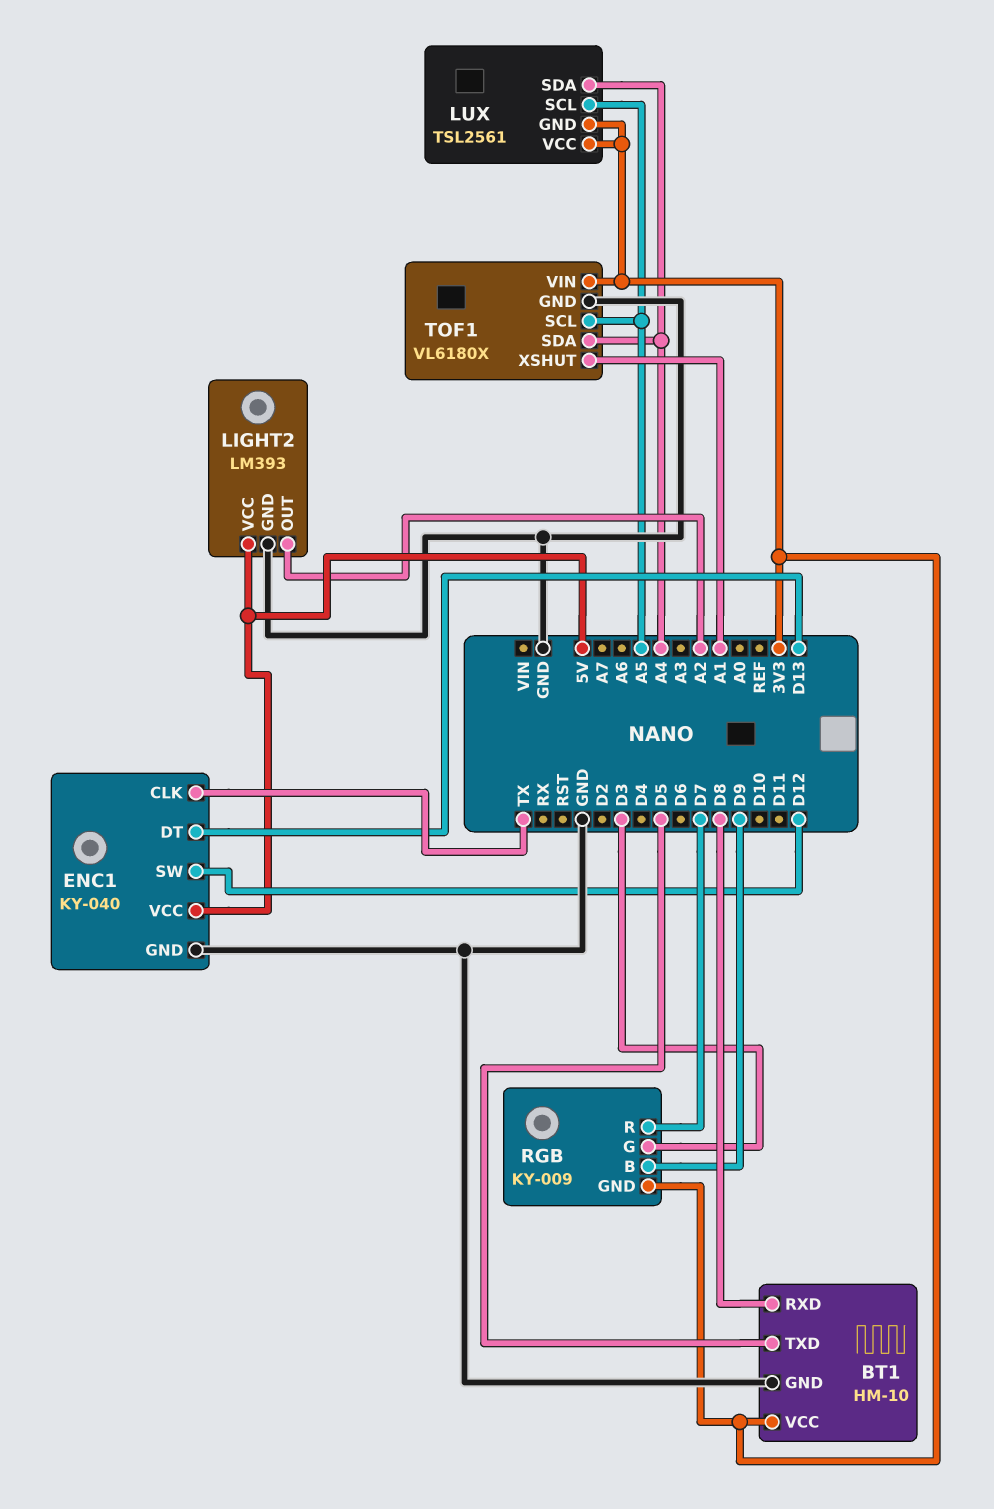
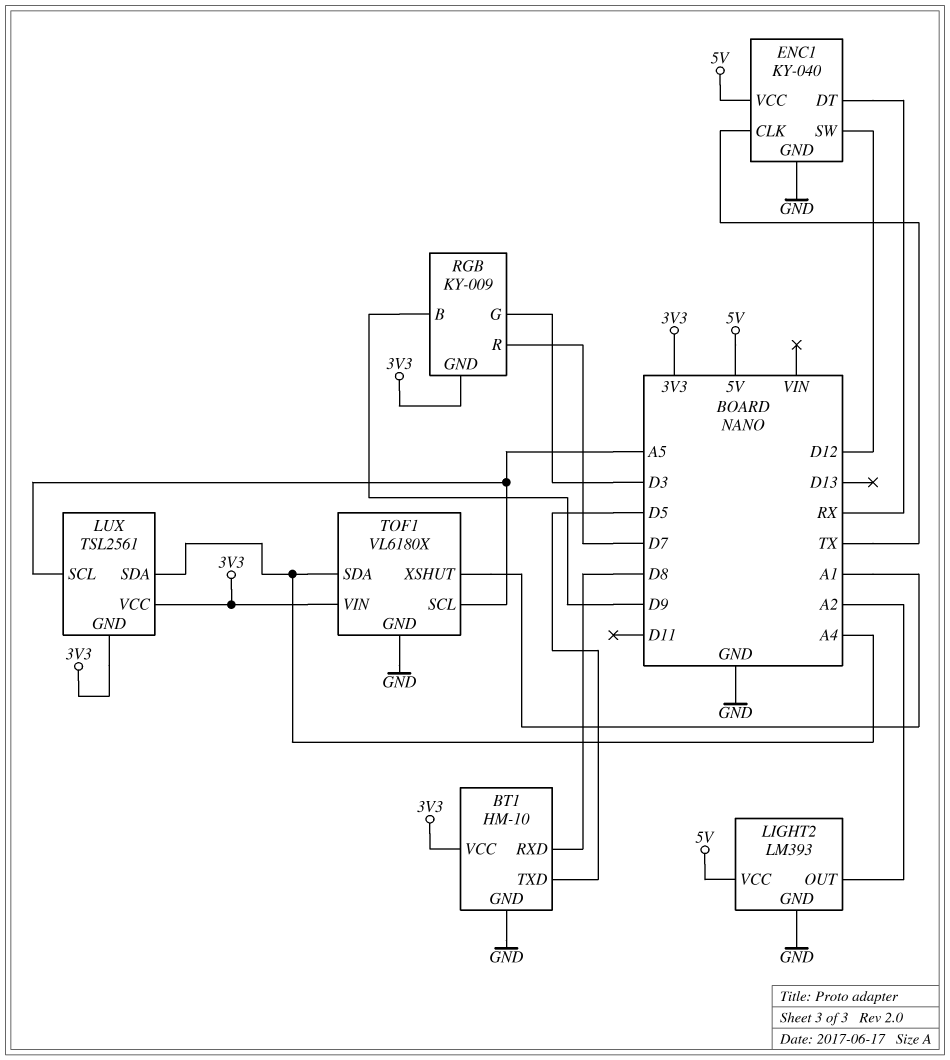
ENC1 pin DT: D13 -> RX

